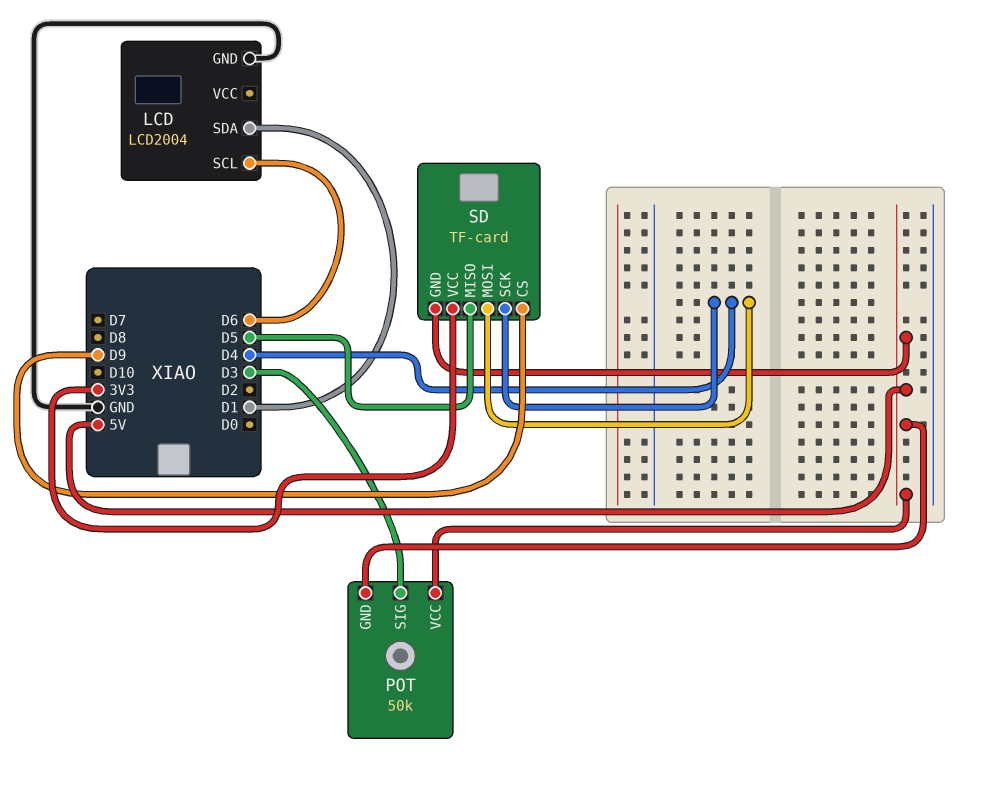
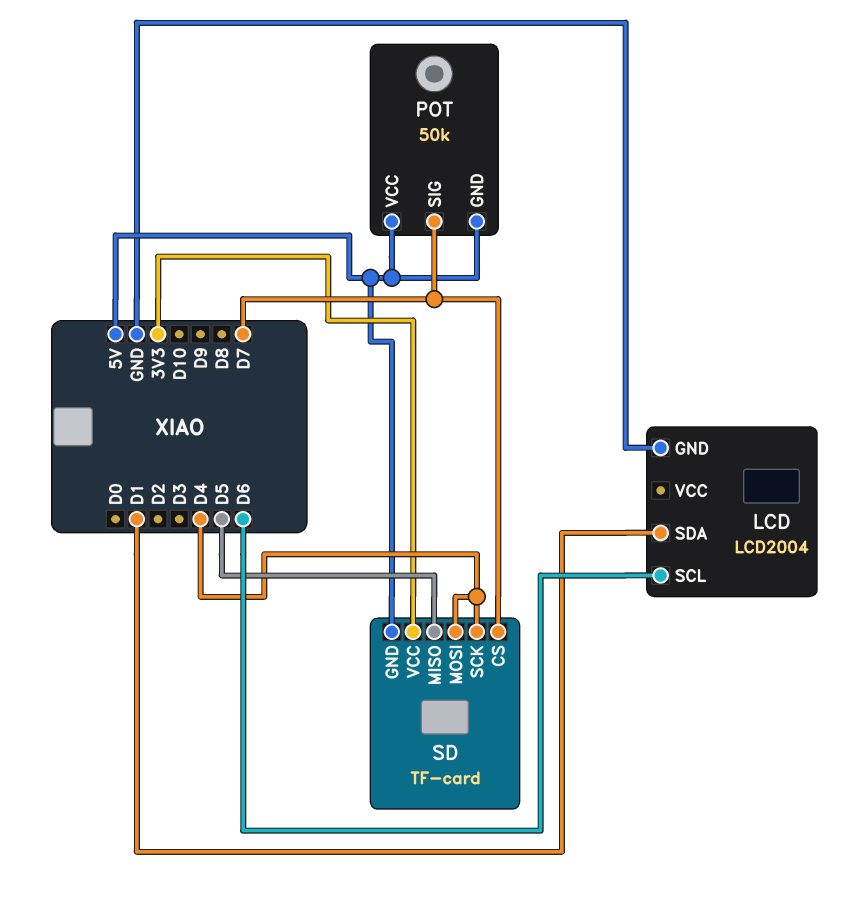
POT pin SIG: D3 -> D7
SD pin CS: D9 -> D7

